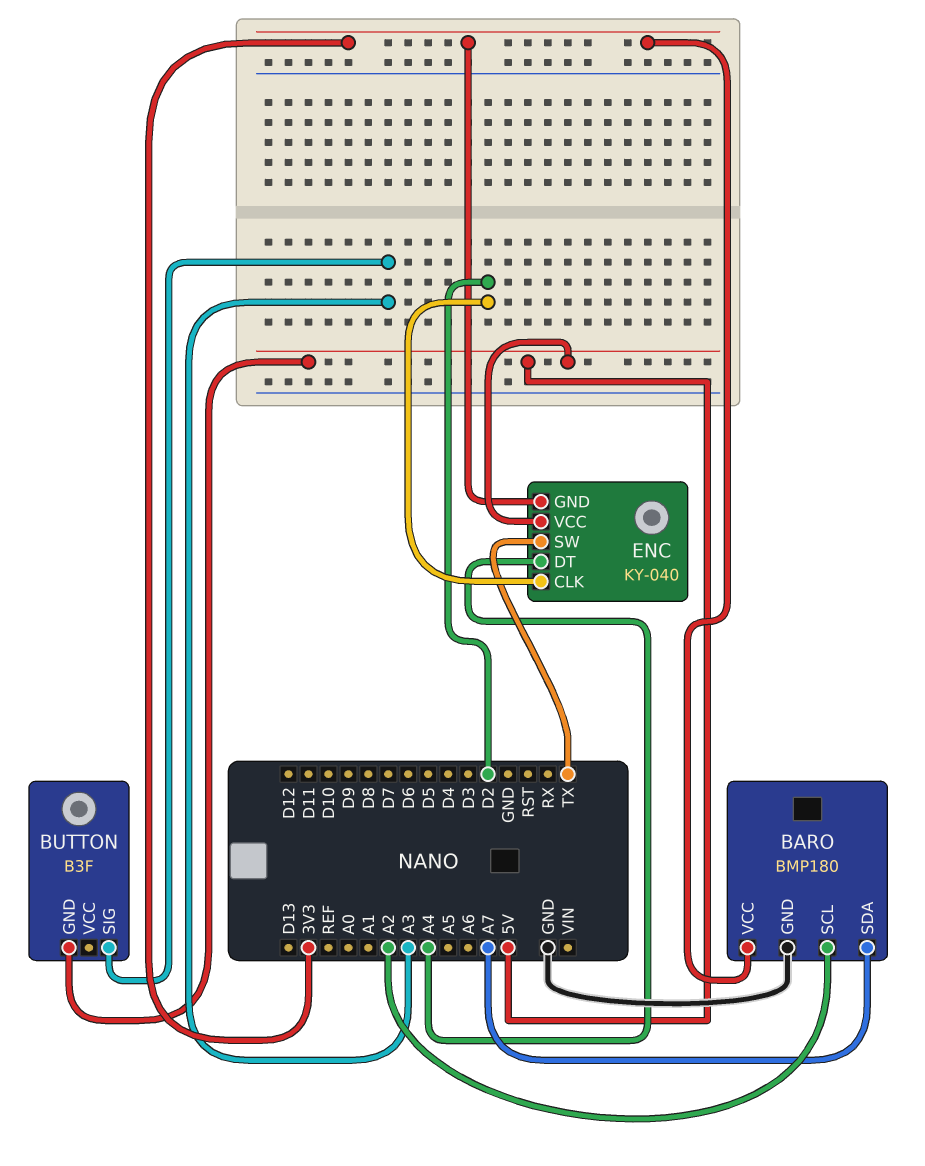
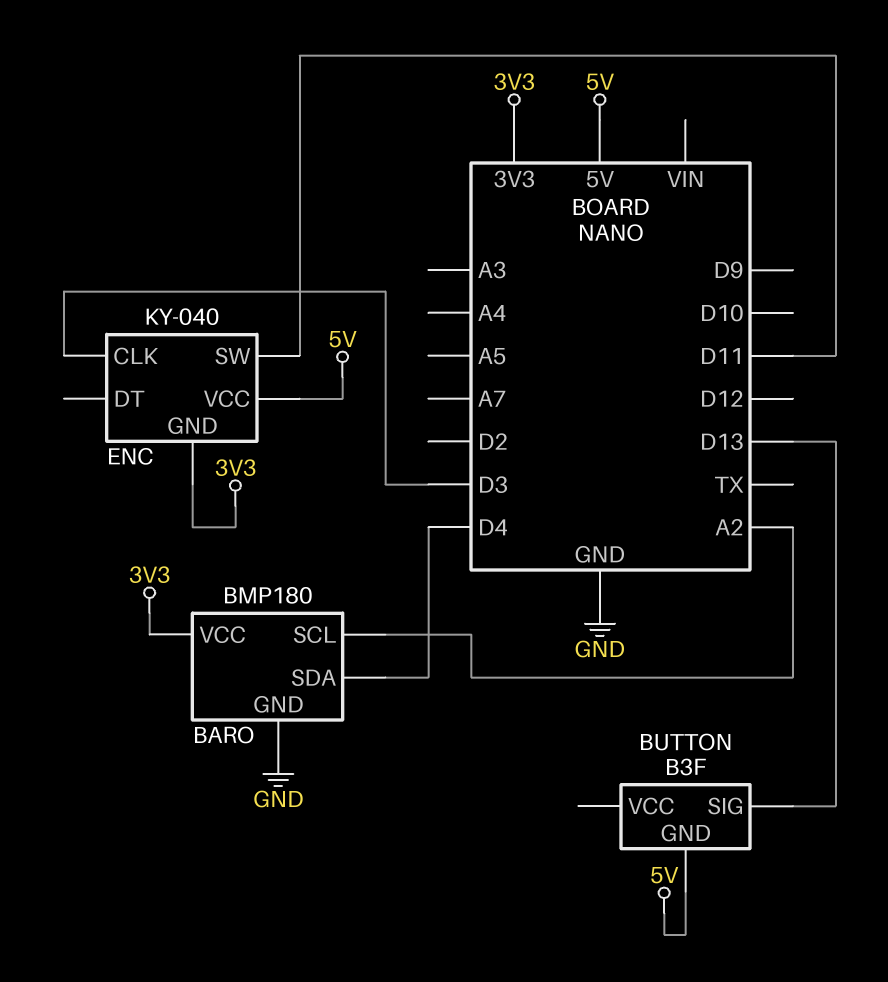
BARO pin SDA: A7 -> D4
BUTTON pin SIG: A3 -> D13
ENC pin CLK: D2 -> D3
ENC pin DT: A4 -> none
ENC pin SW: TX -> D11

